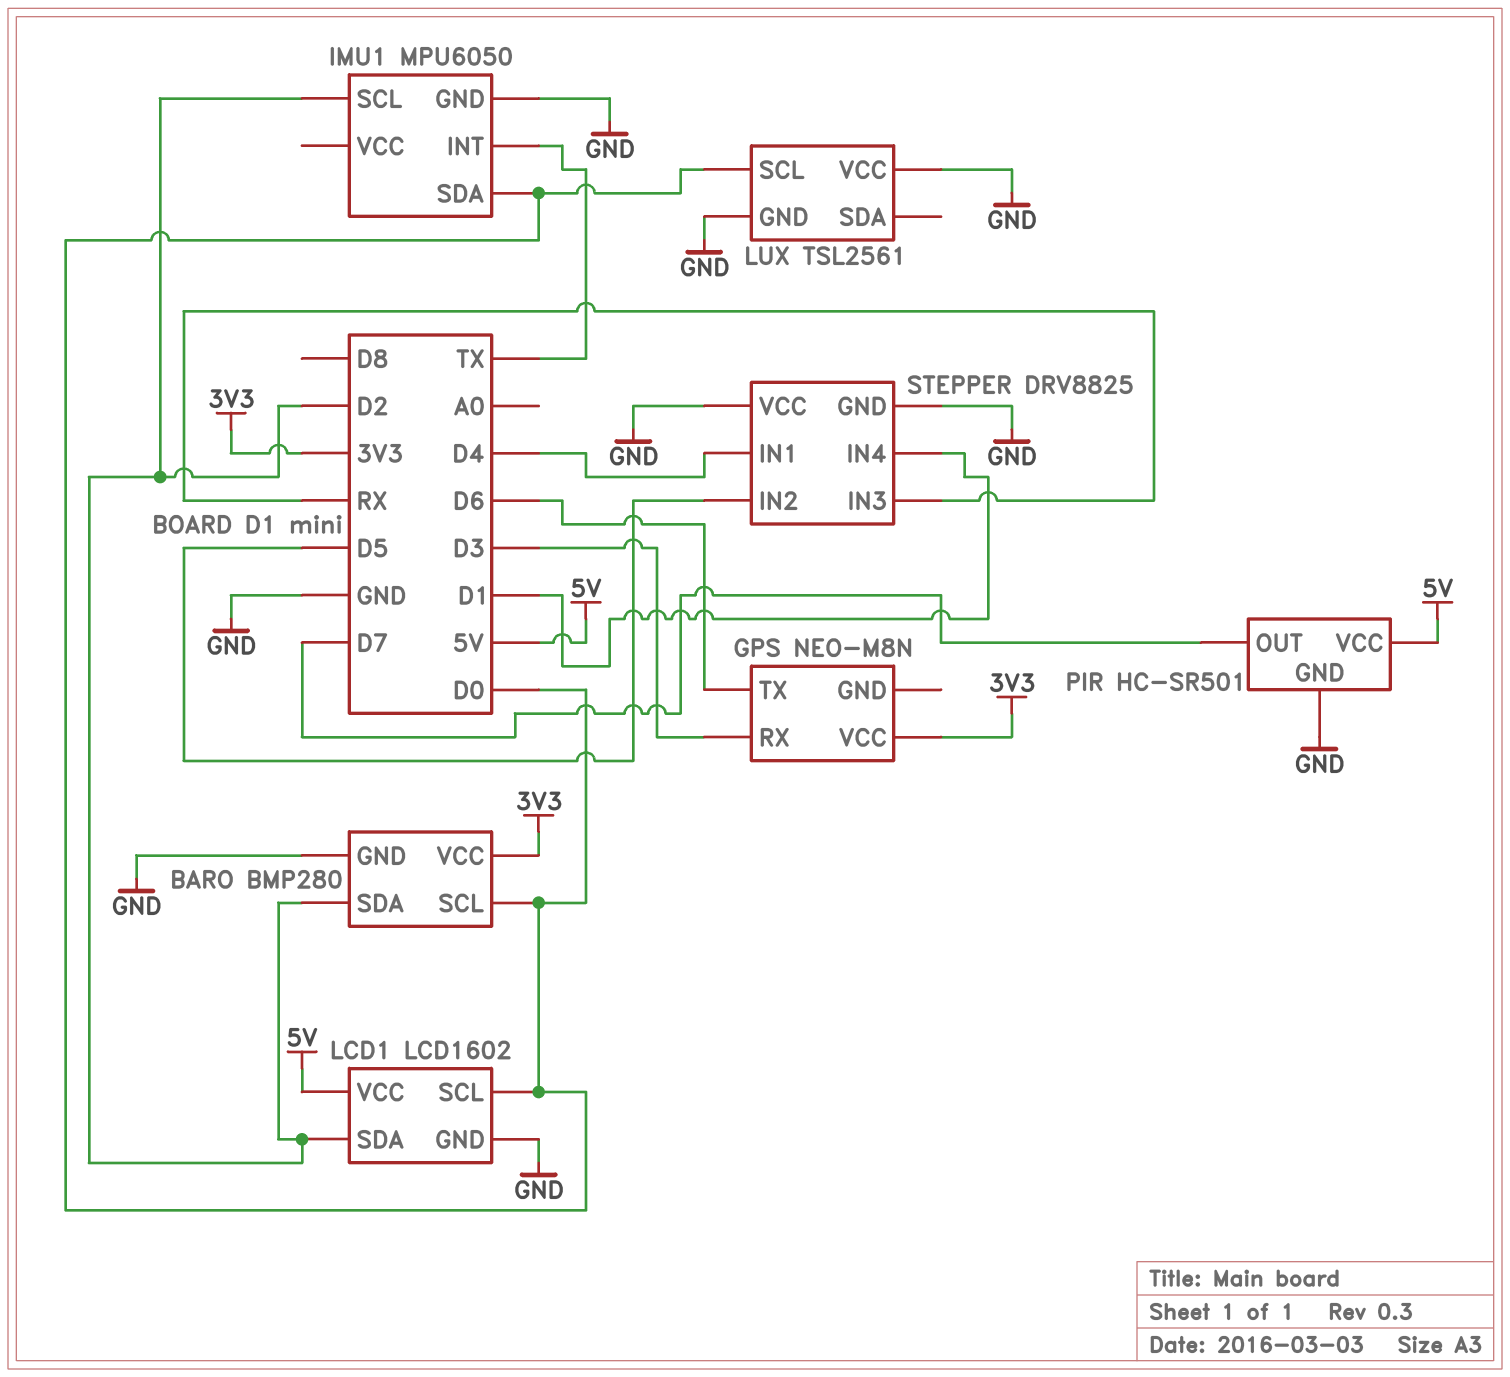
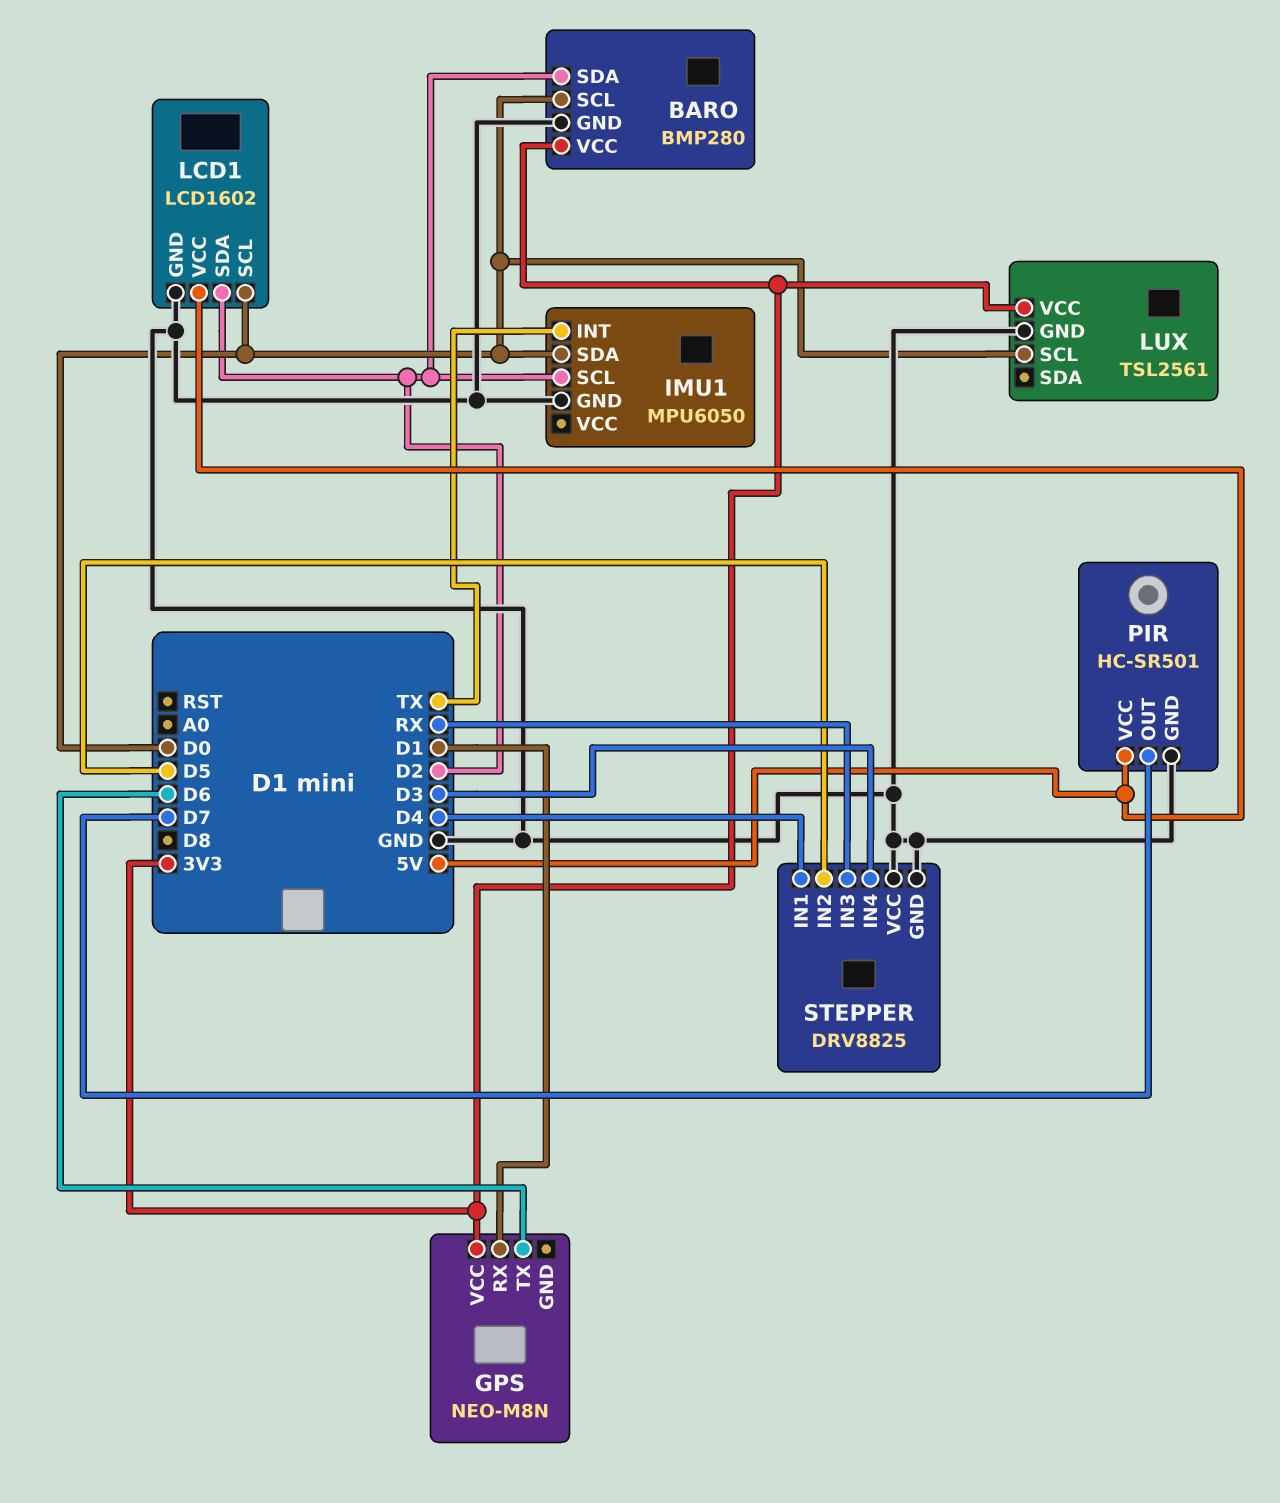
GPS pin RX: D3 -> D1
LUX pin VCC: GND -> 3V3
STEPPER pin IN4: D1 -> D3

